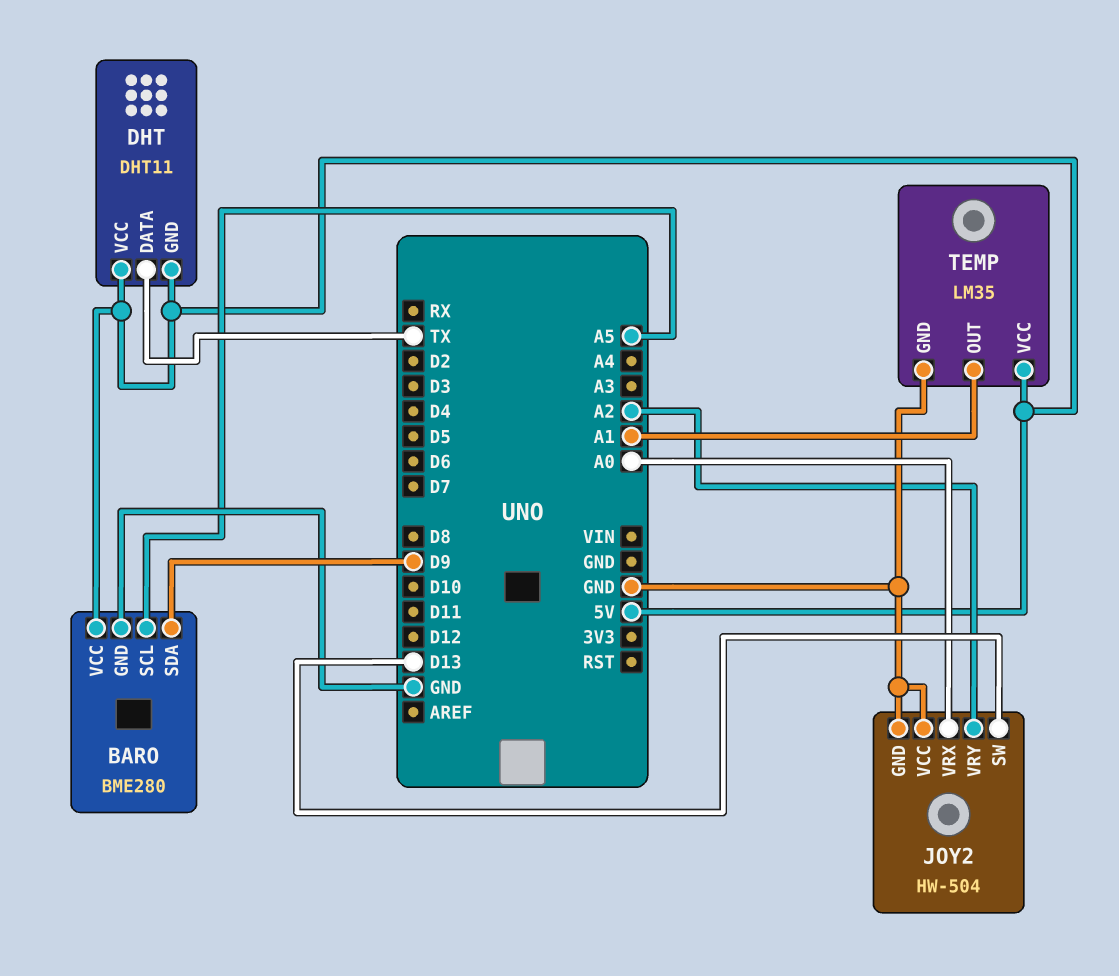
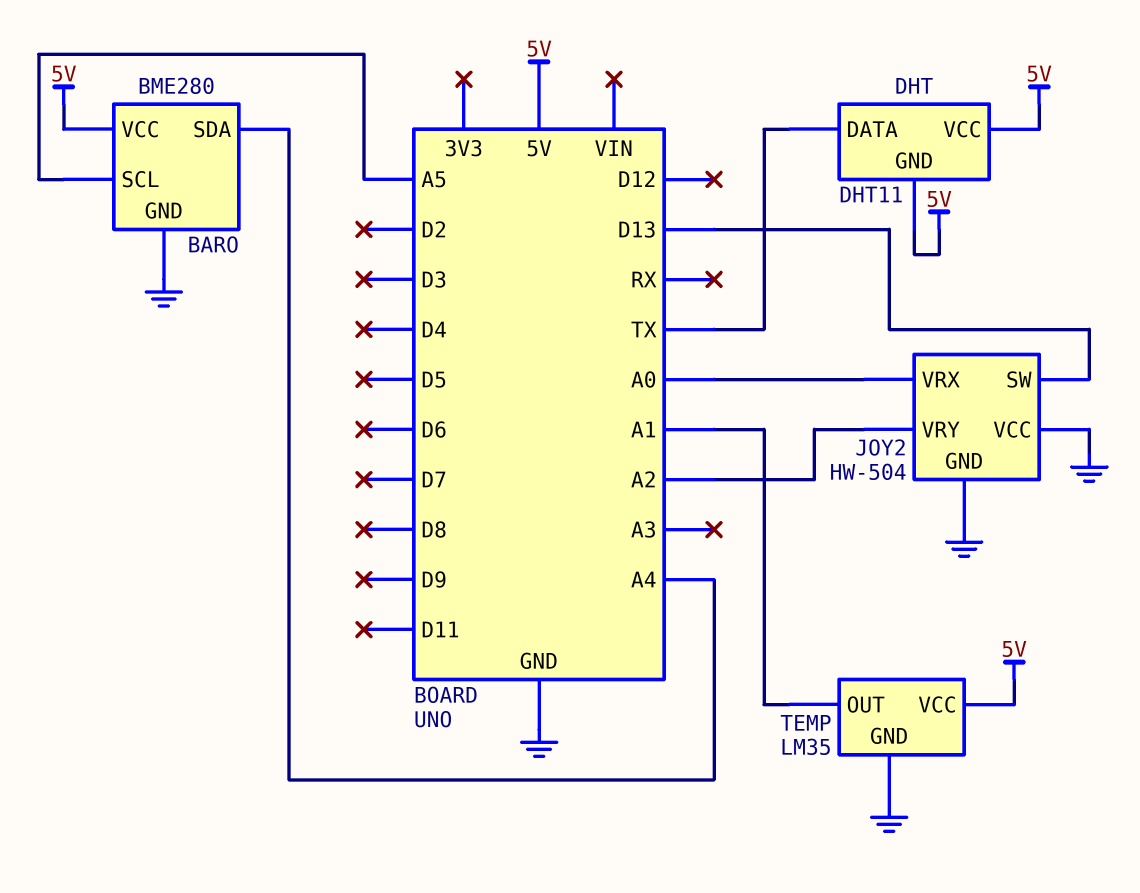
BARO pin SDA: D9 -> A4

